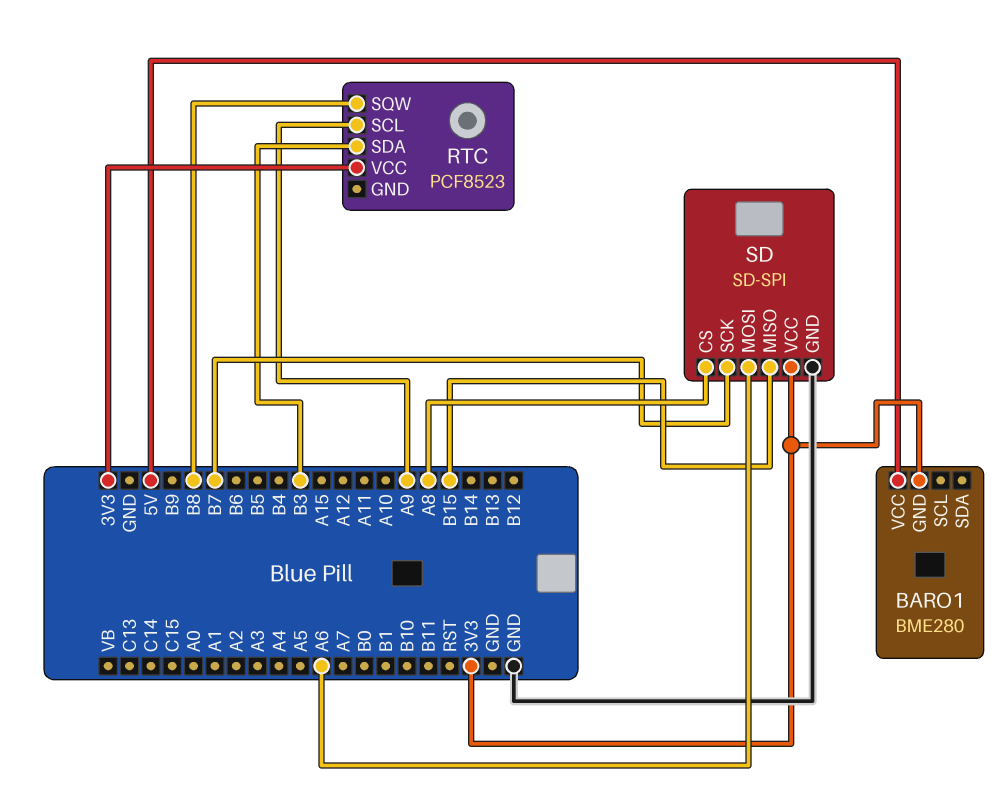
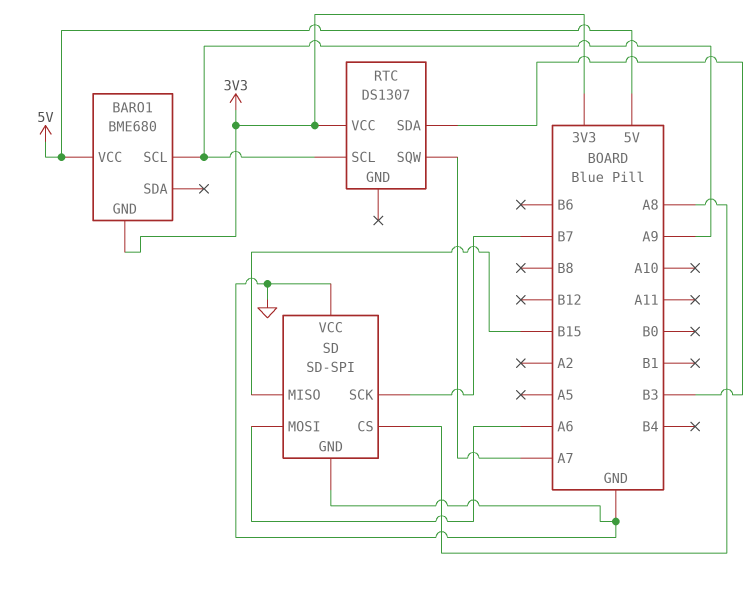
BARO1: BME280 -> BME680
BARO1 pin SCL: none -> A9
RTC: PCF8523 -> DS1307
RTC pin SQW: B8 -> A7
SD pin VCC: 3V3 -> GND

